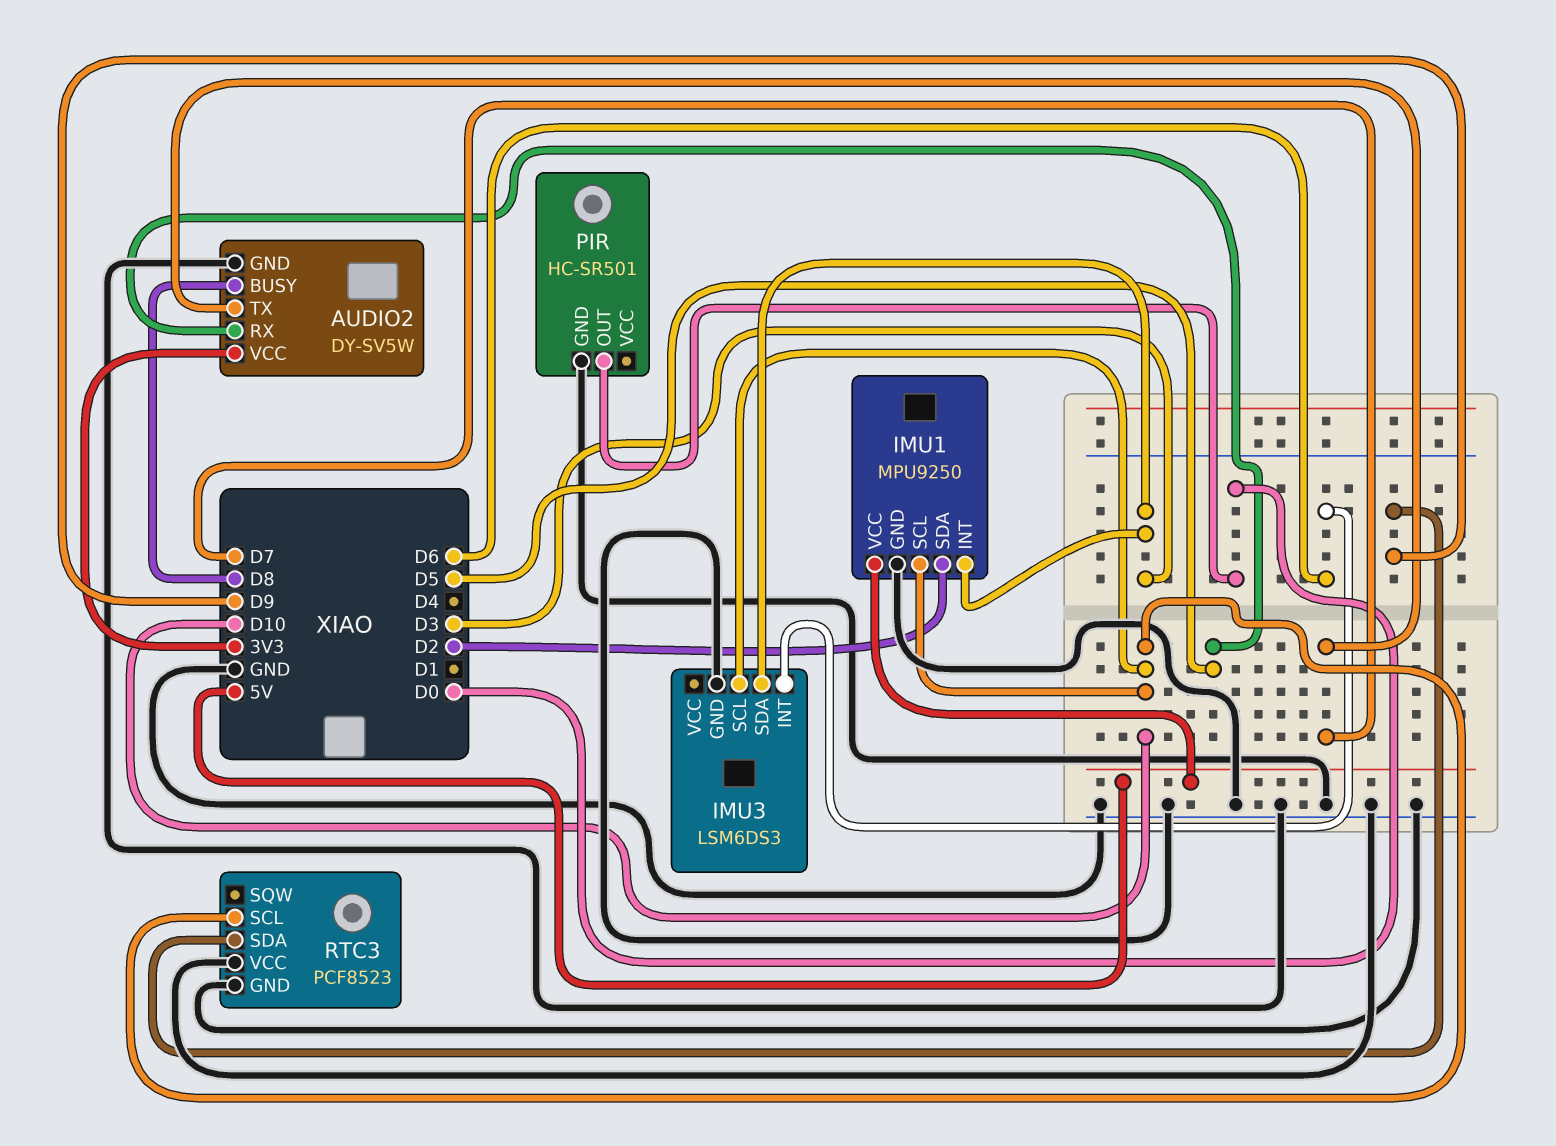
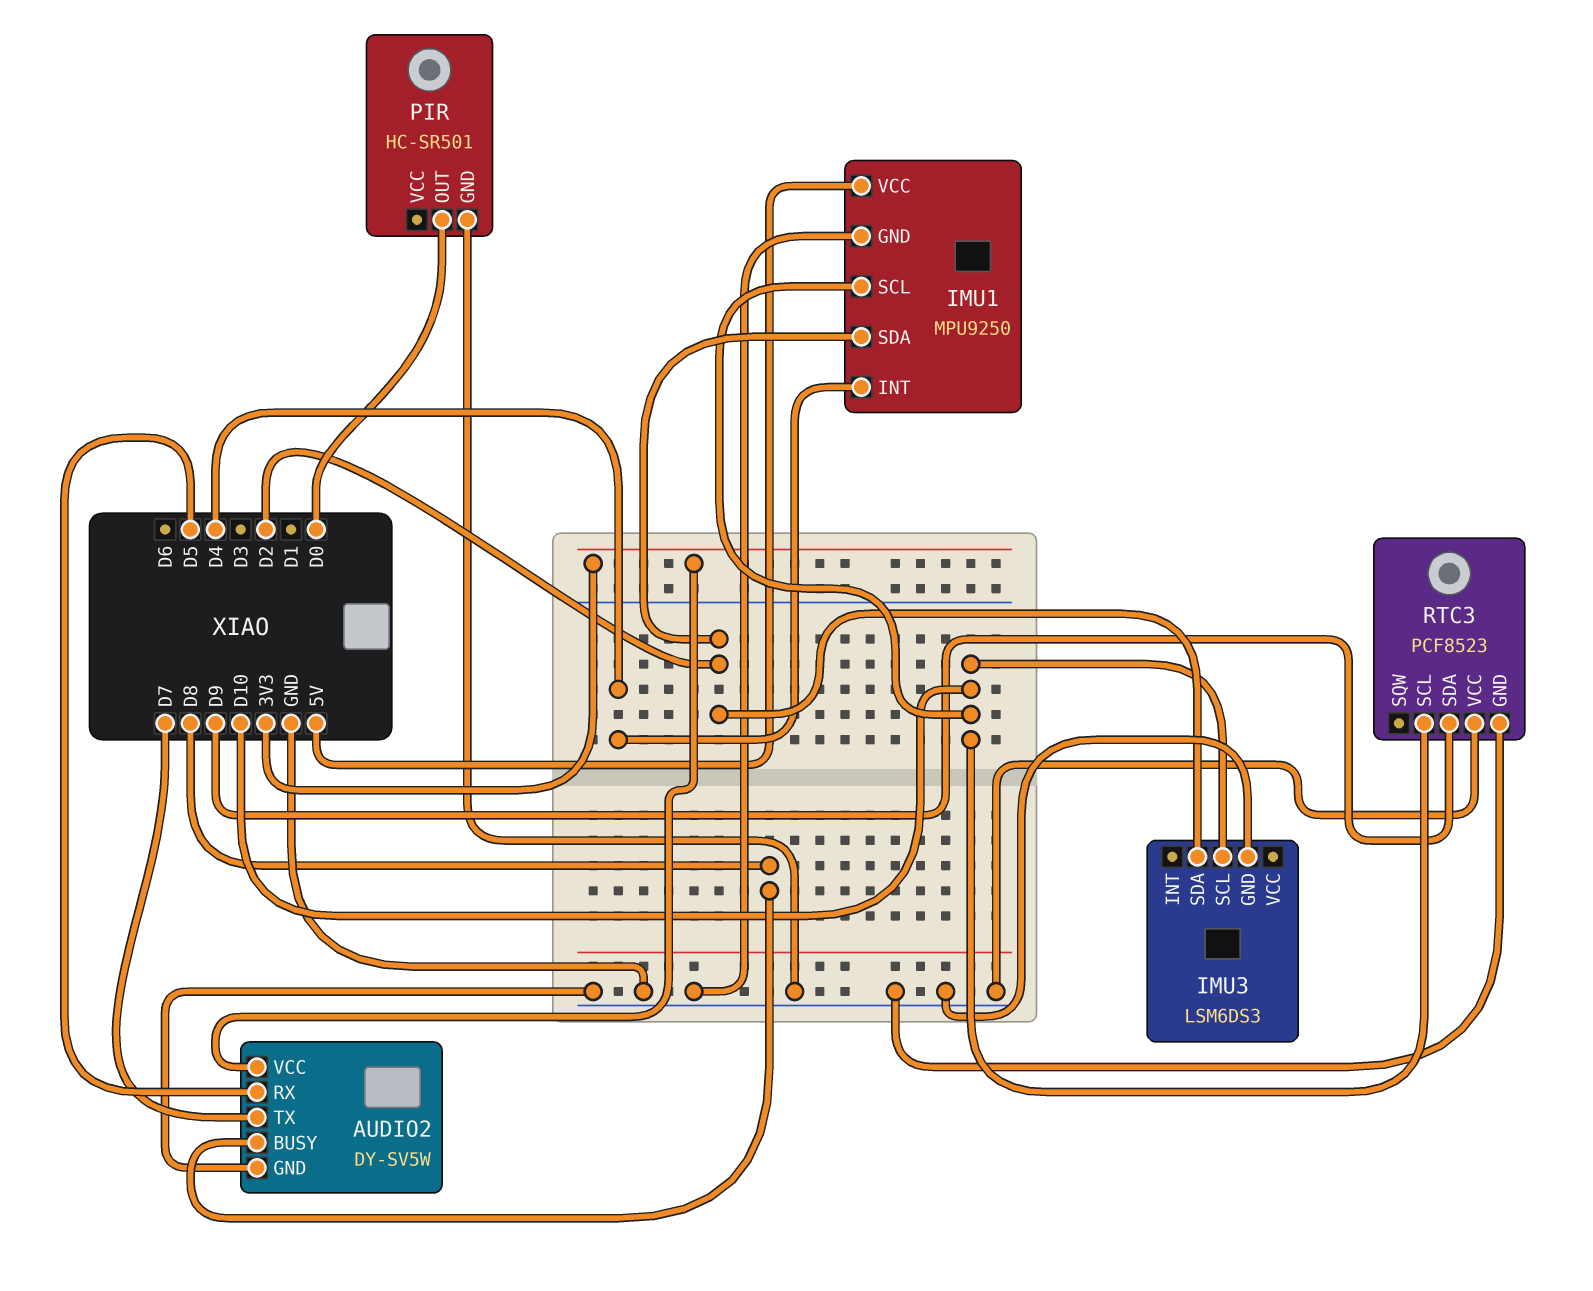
IMU1 pin INT: D3 -> D4
IMU3 pin INT: D6 -> none
IMU3 pin SDA: D3 -> D2

